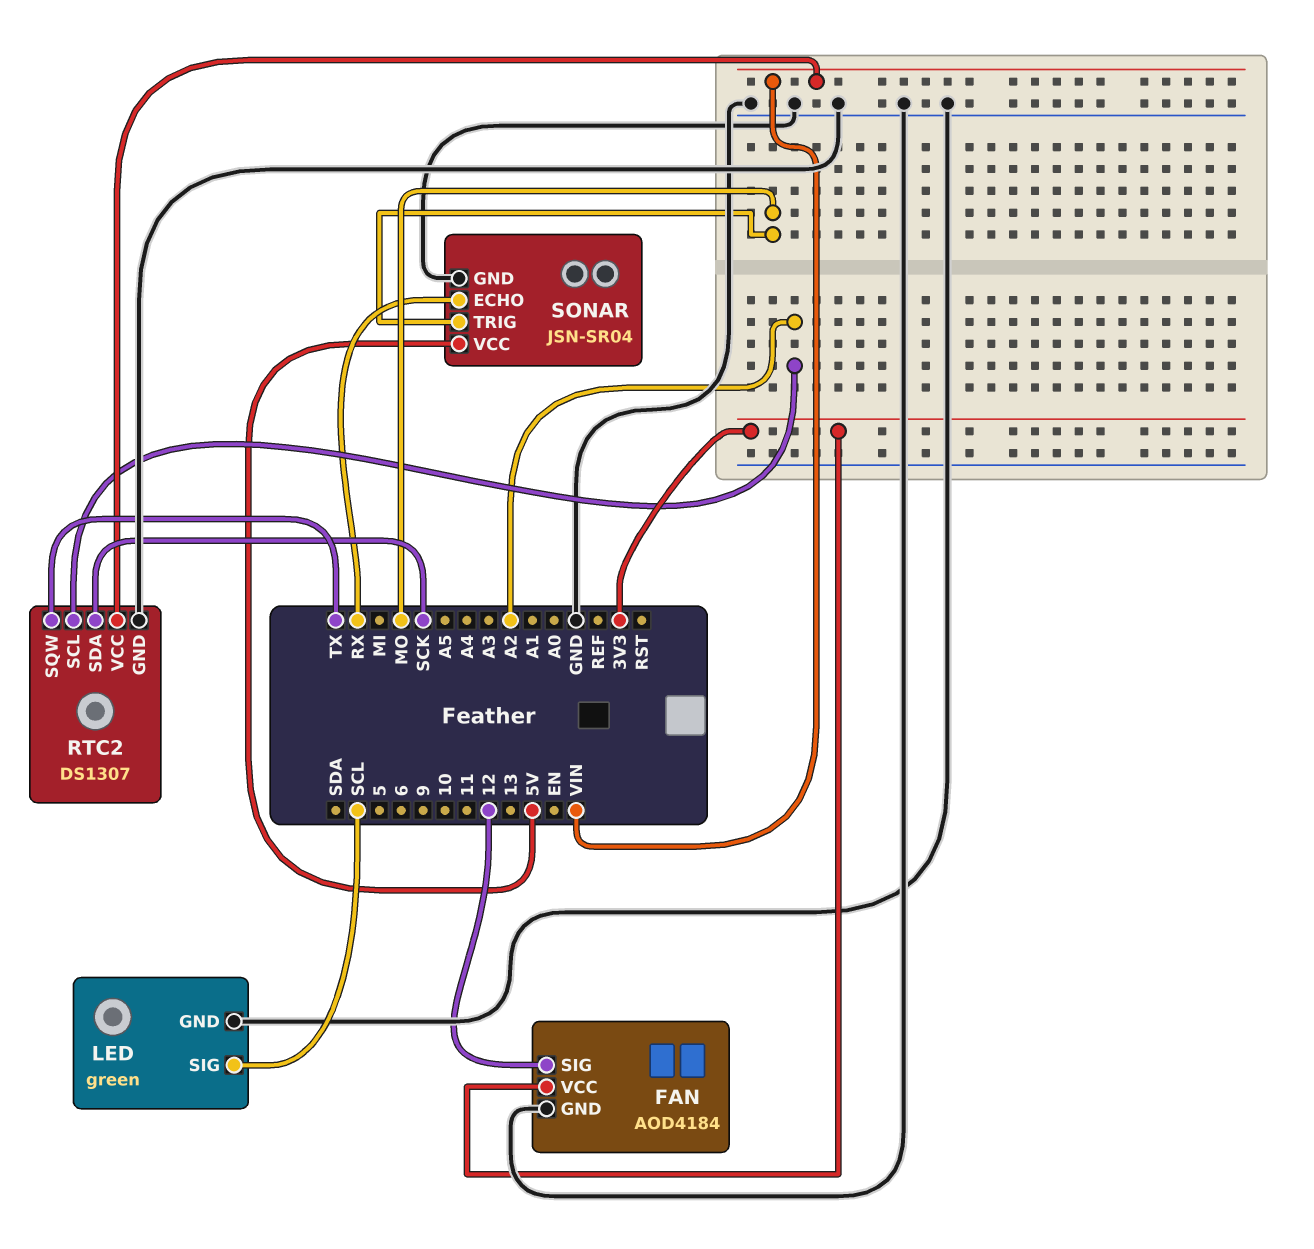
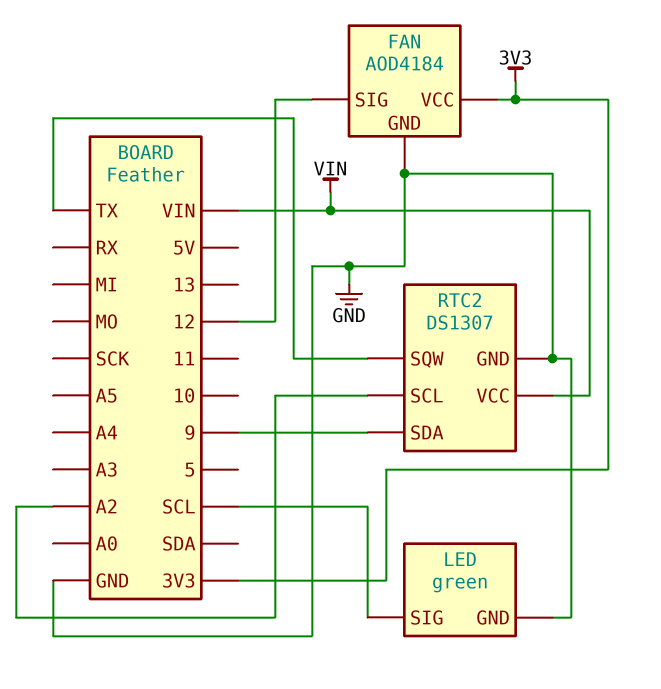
RTC2 pin SDA: SCK -> 9
SONAR: JSN-SR04 -> none
SONAR pin ECHO: RX -> none
SONAR pin GND: GND -> none
SONAR pin TRIG: MO -> none
SONAR pin VCC: 5V -> none

